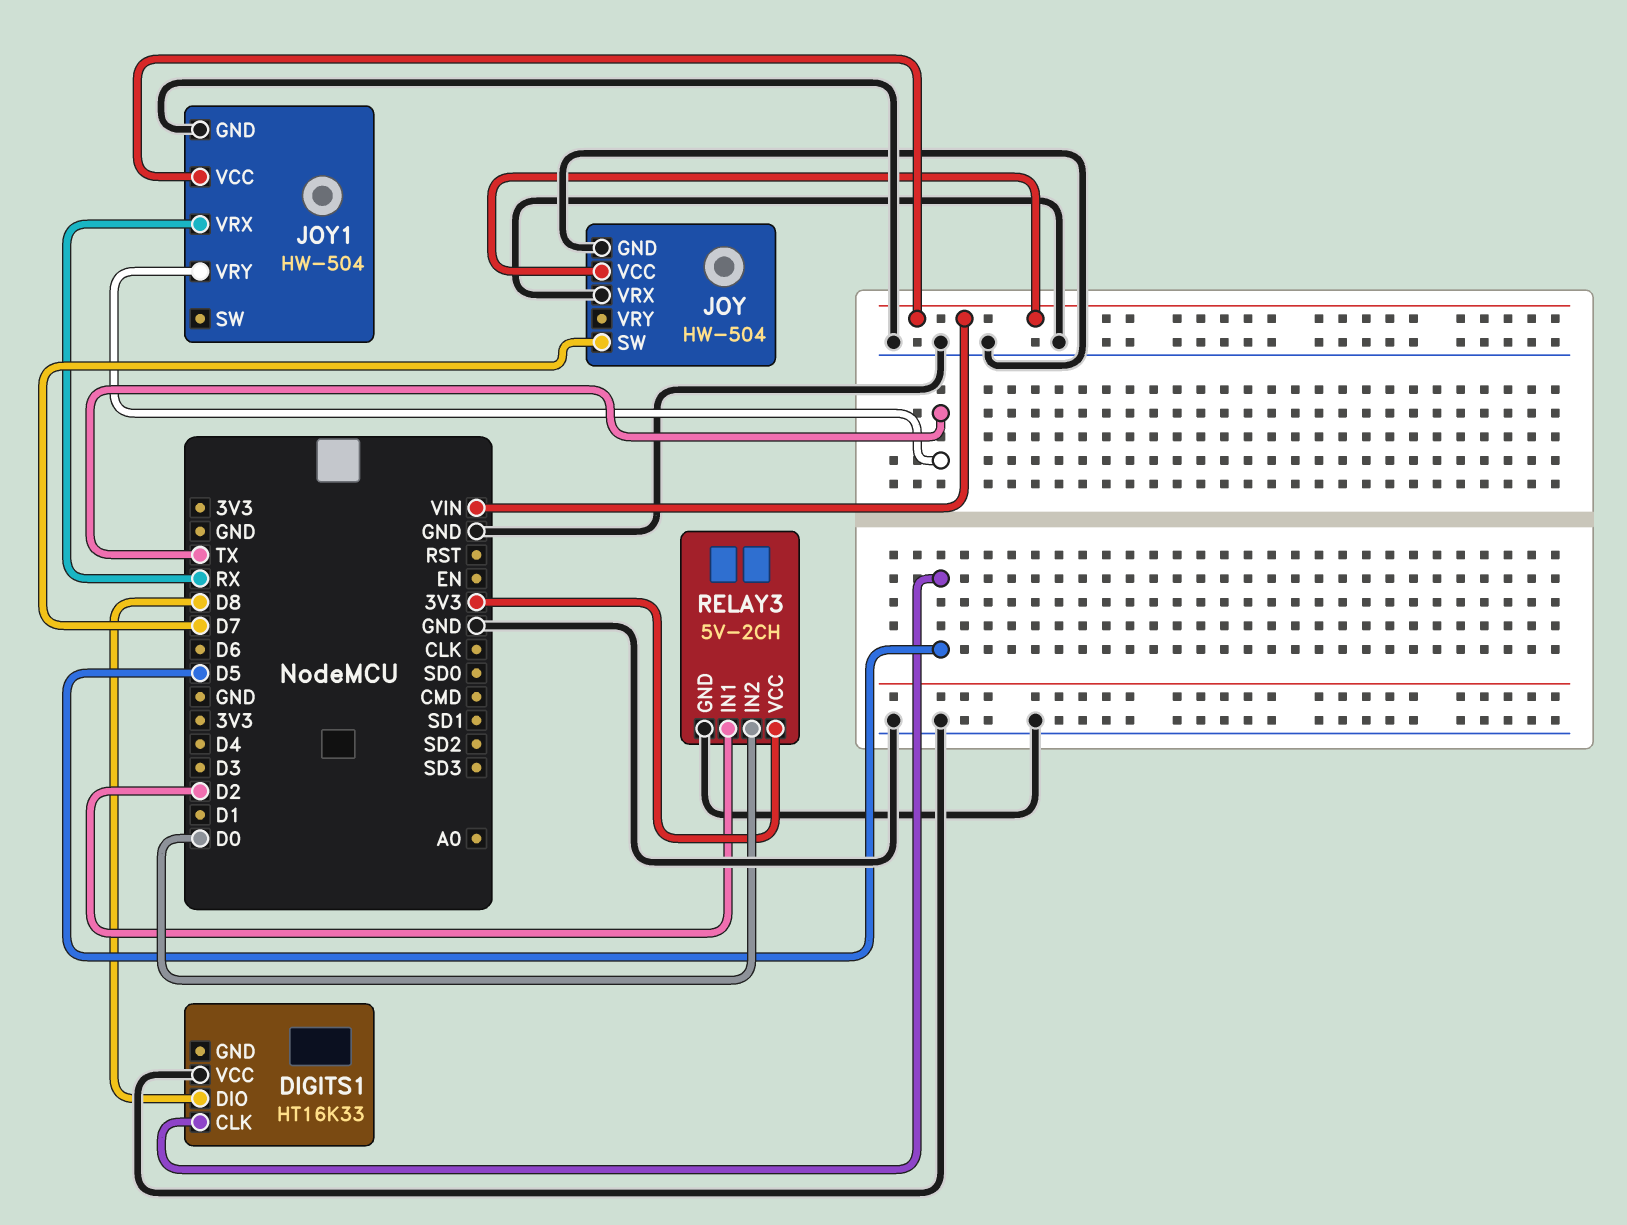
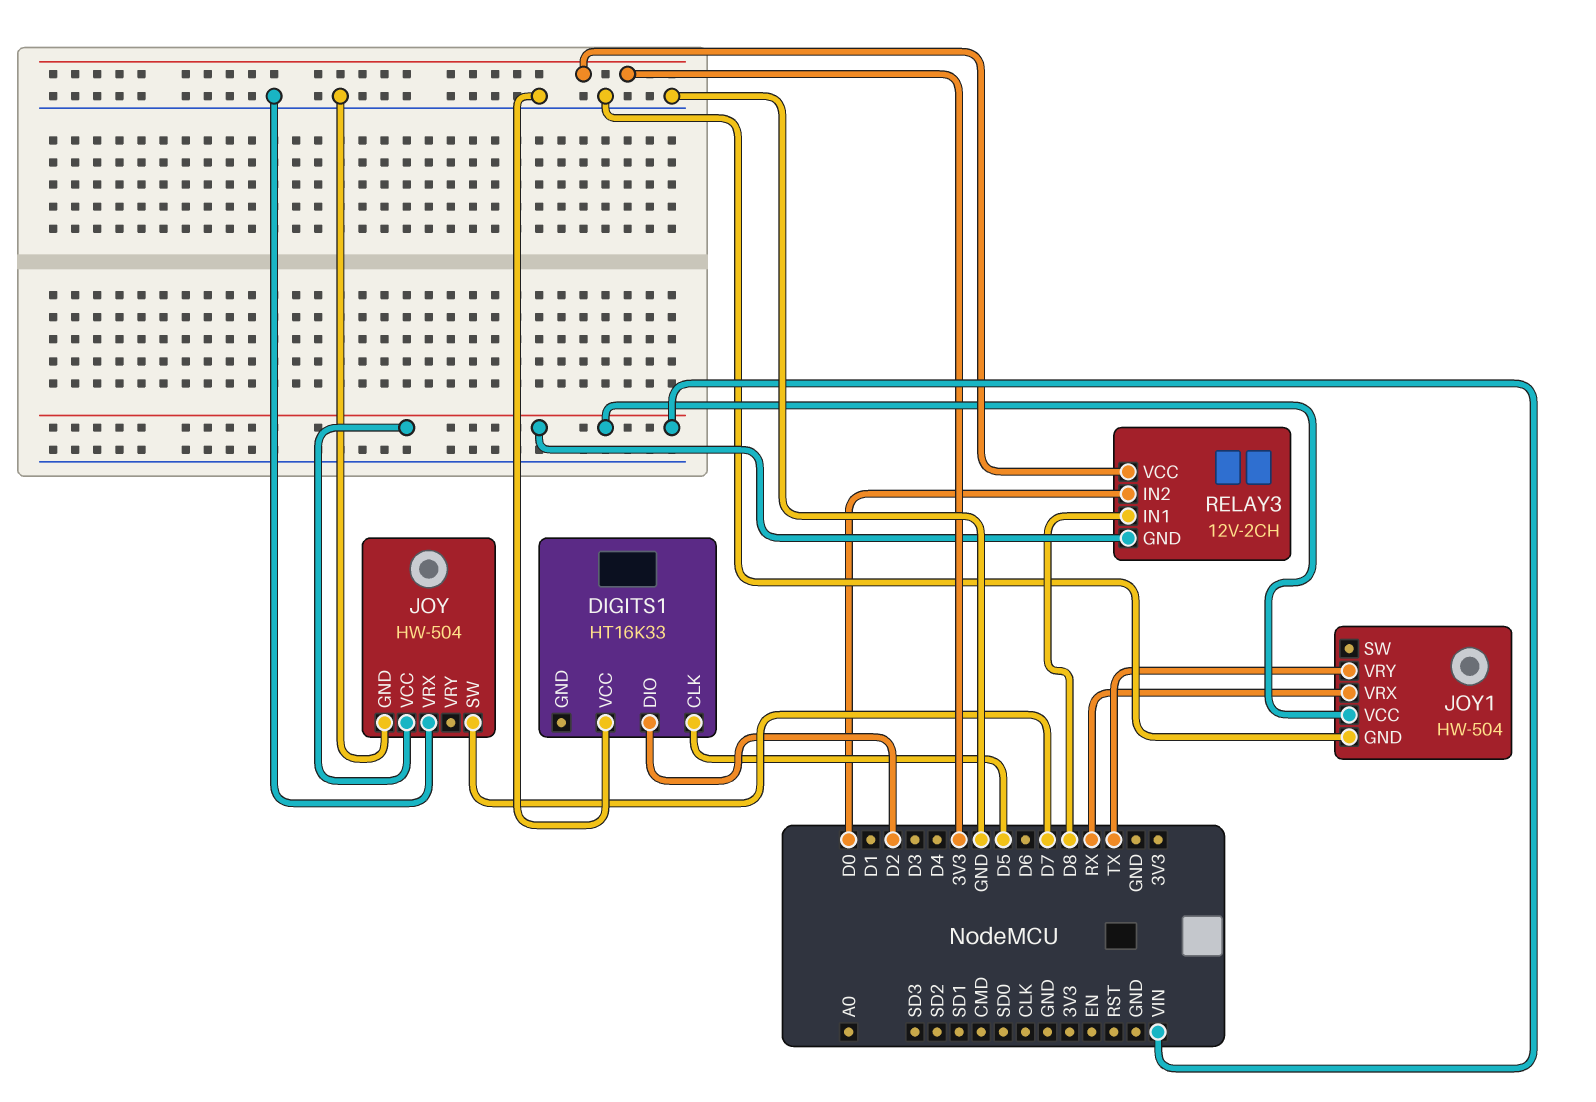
DIGITS1 pin DIO: D8 -> D2
RELAY3: 5V-2CH -> 12V-2CH
RELAY3 pin GND: GND -> VIN
RELAY3 pin IN1: D2 -> D8

